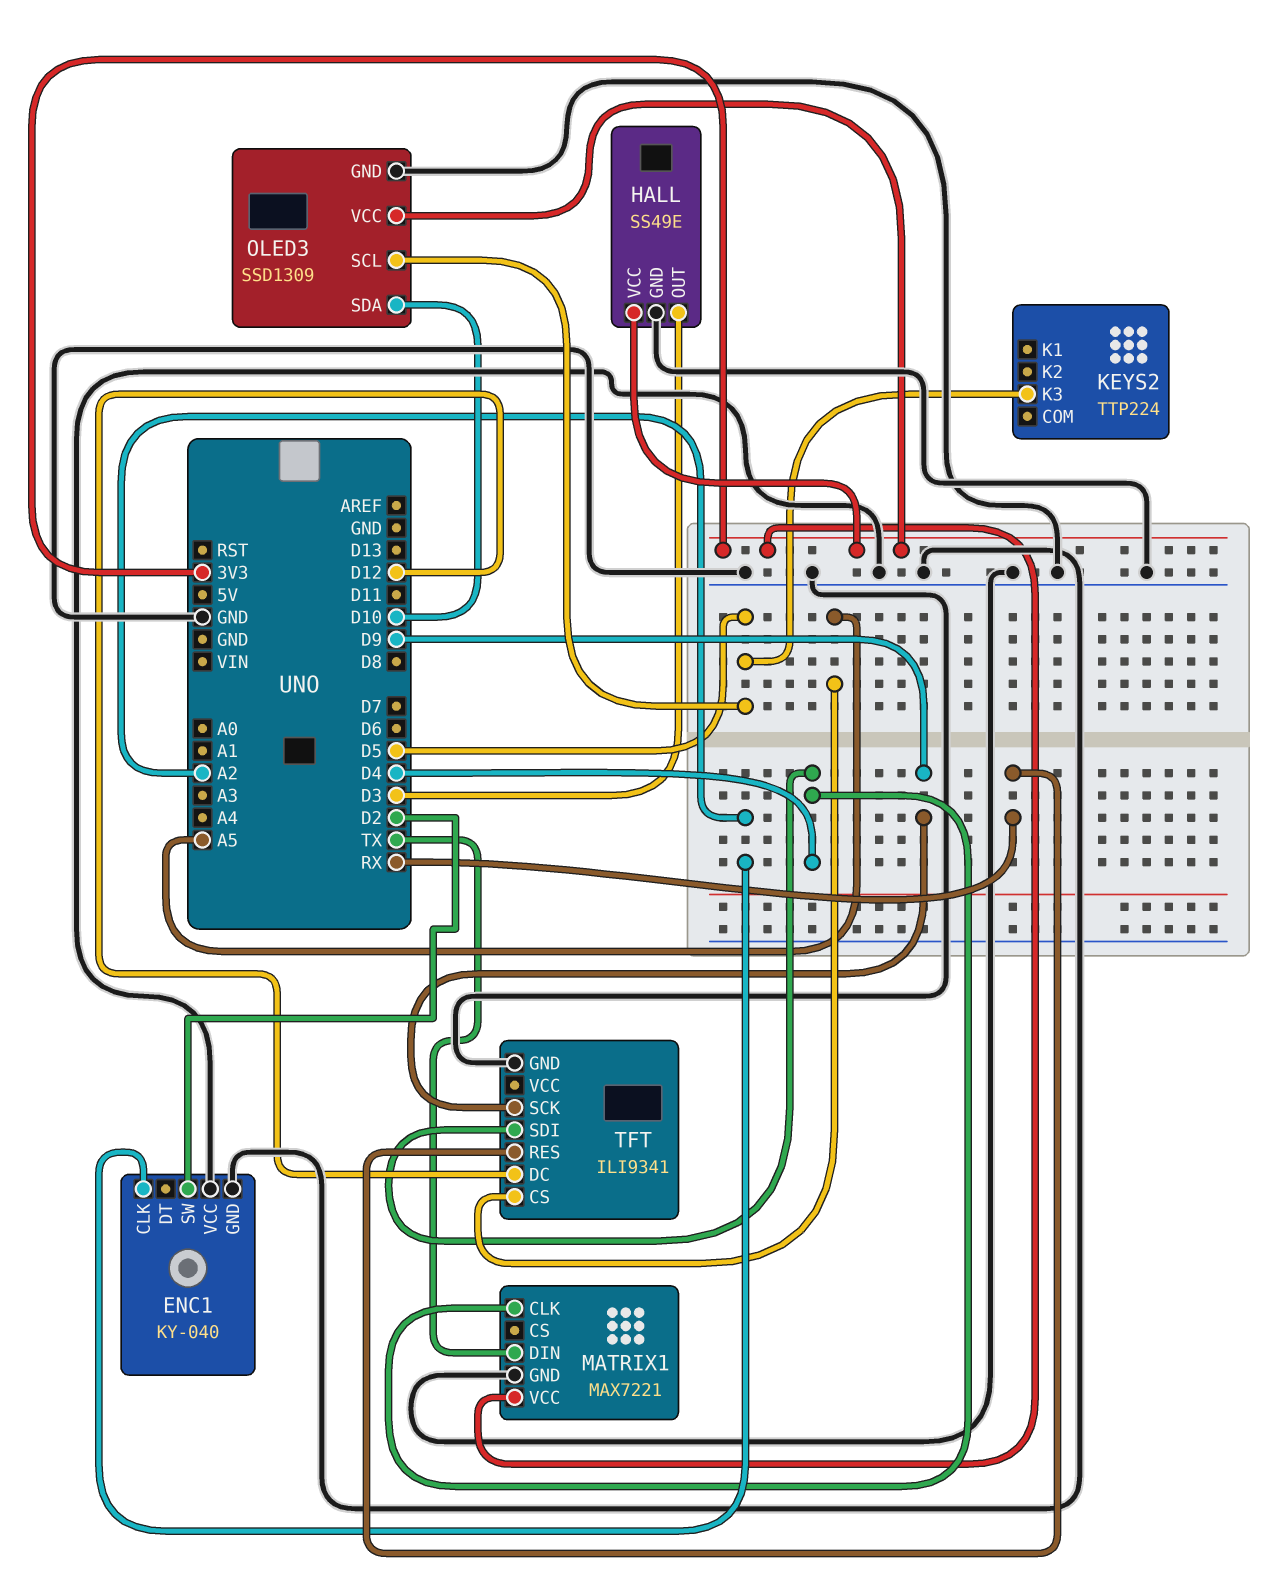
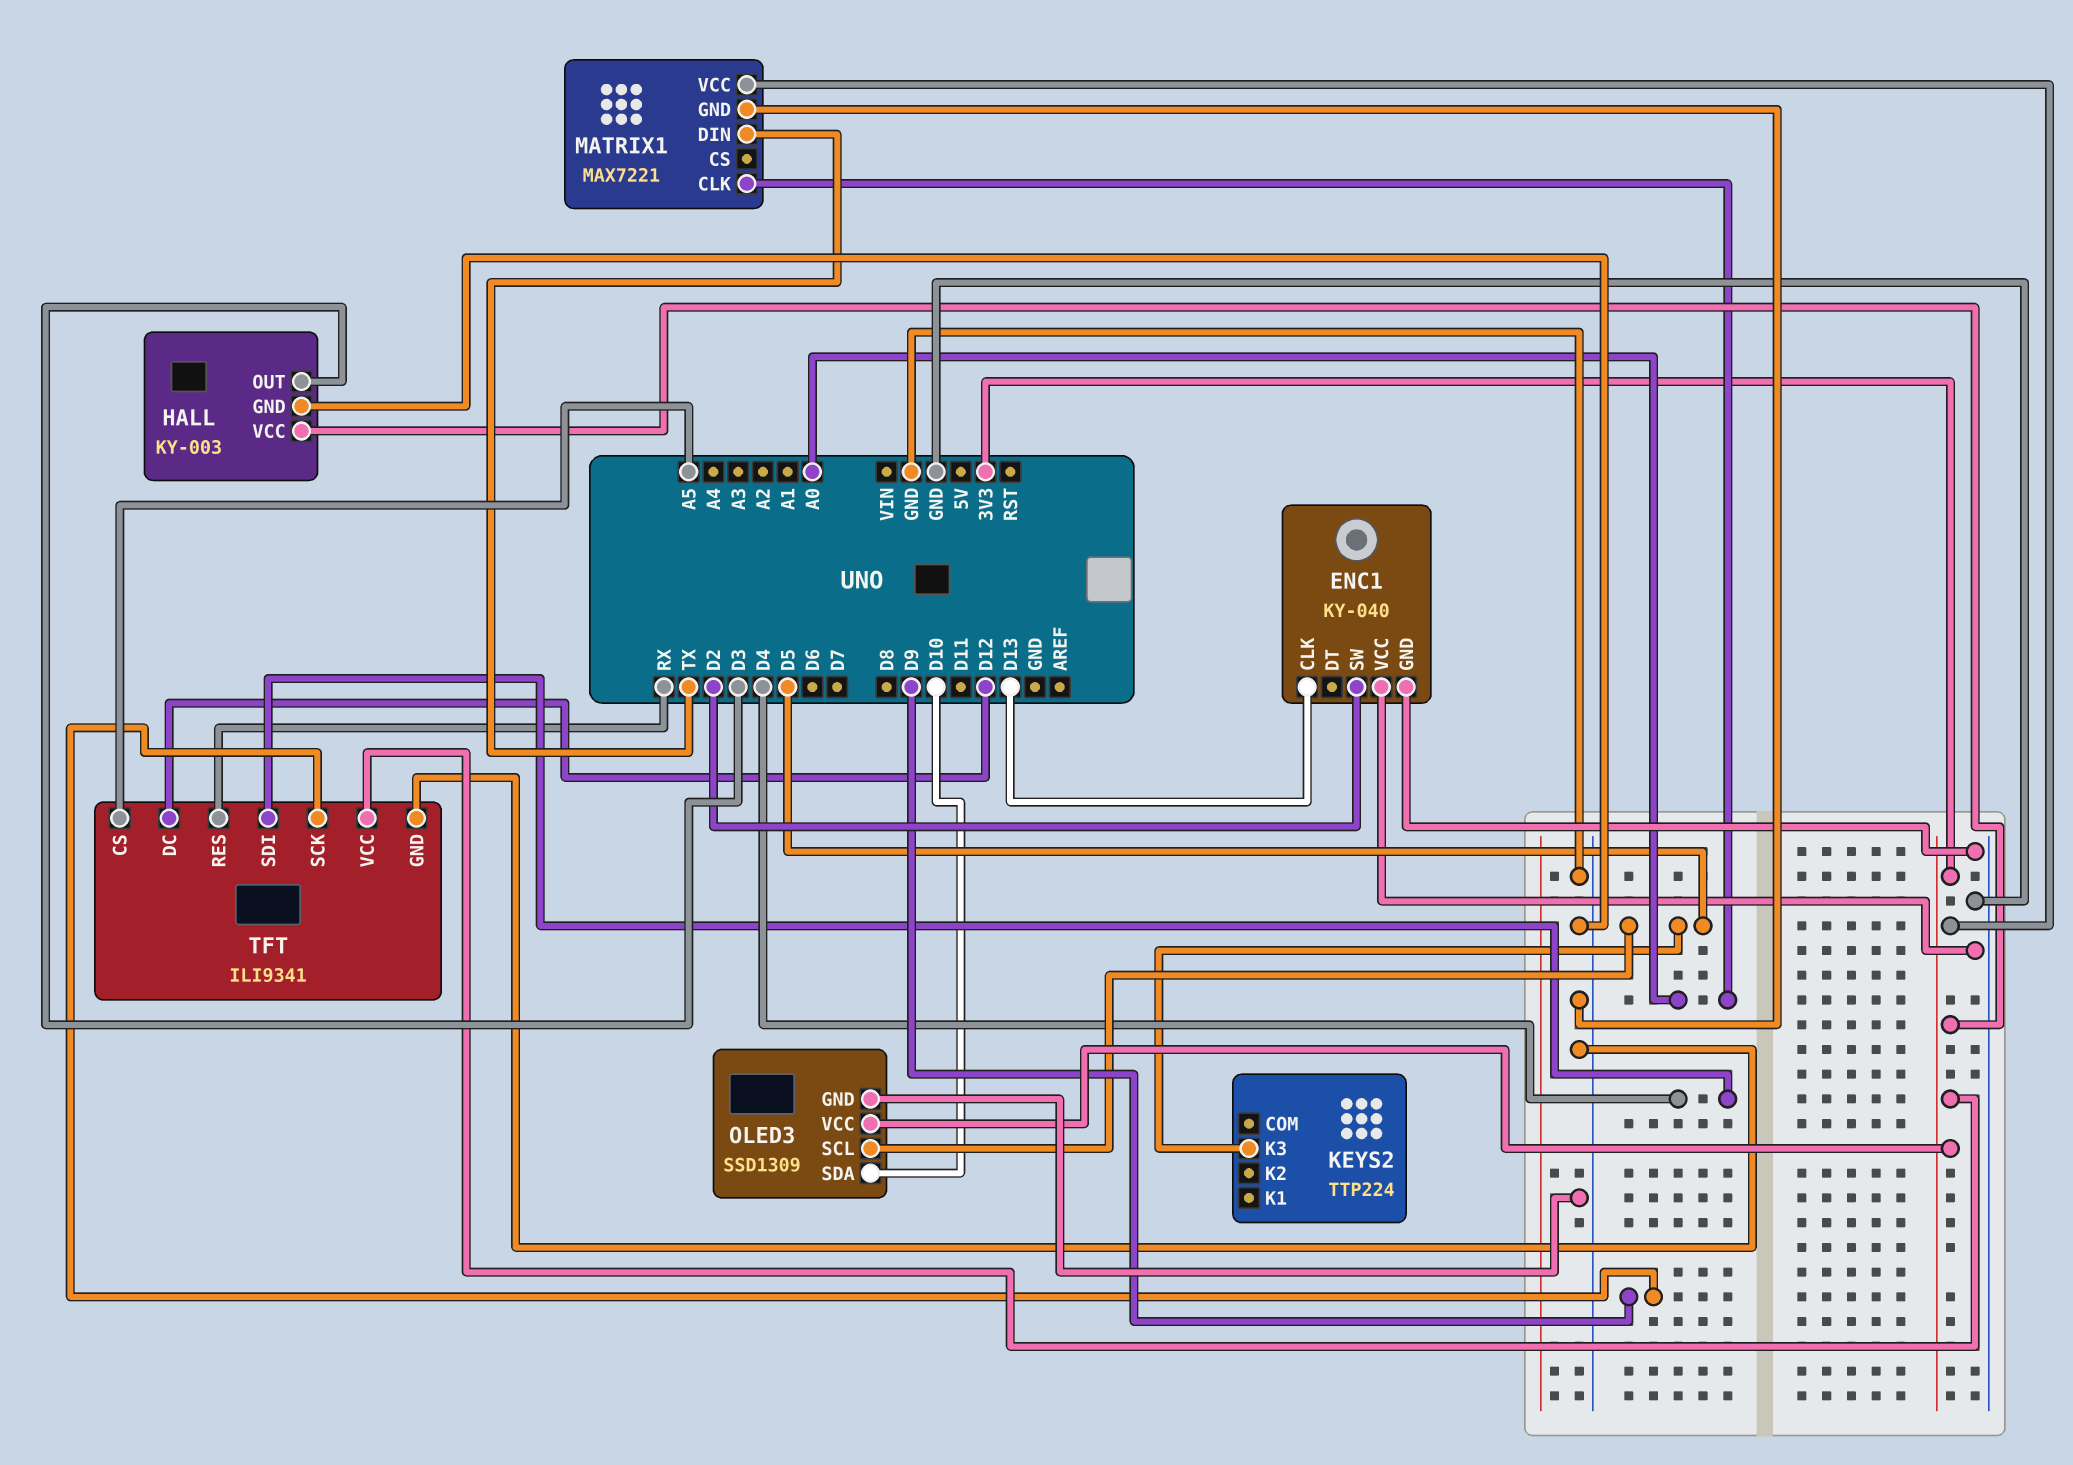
ENC1 pin CLK: A2 -> D13
HALL: SS49E -> KY-003
MATRIX1 pin CLK: D4 -> A0
TFT pin VCC: none -> 3V3

